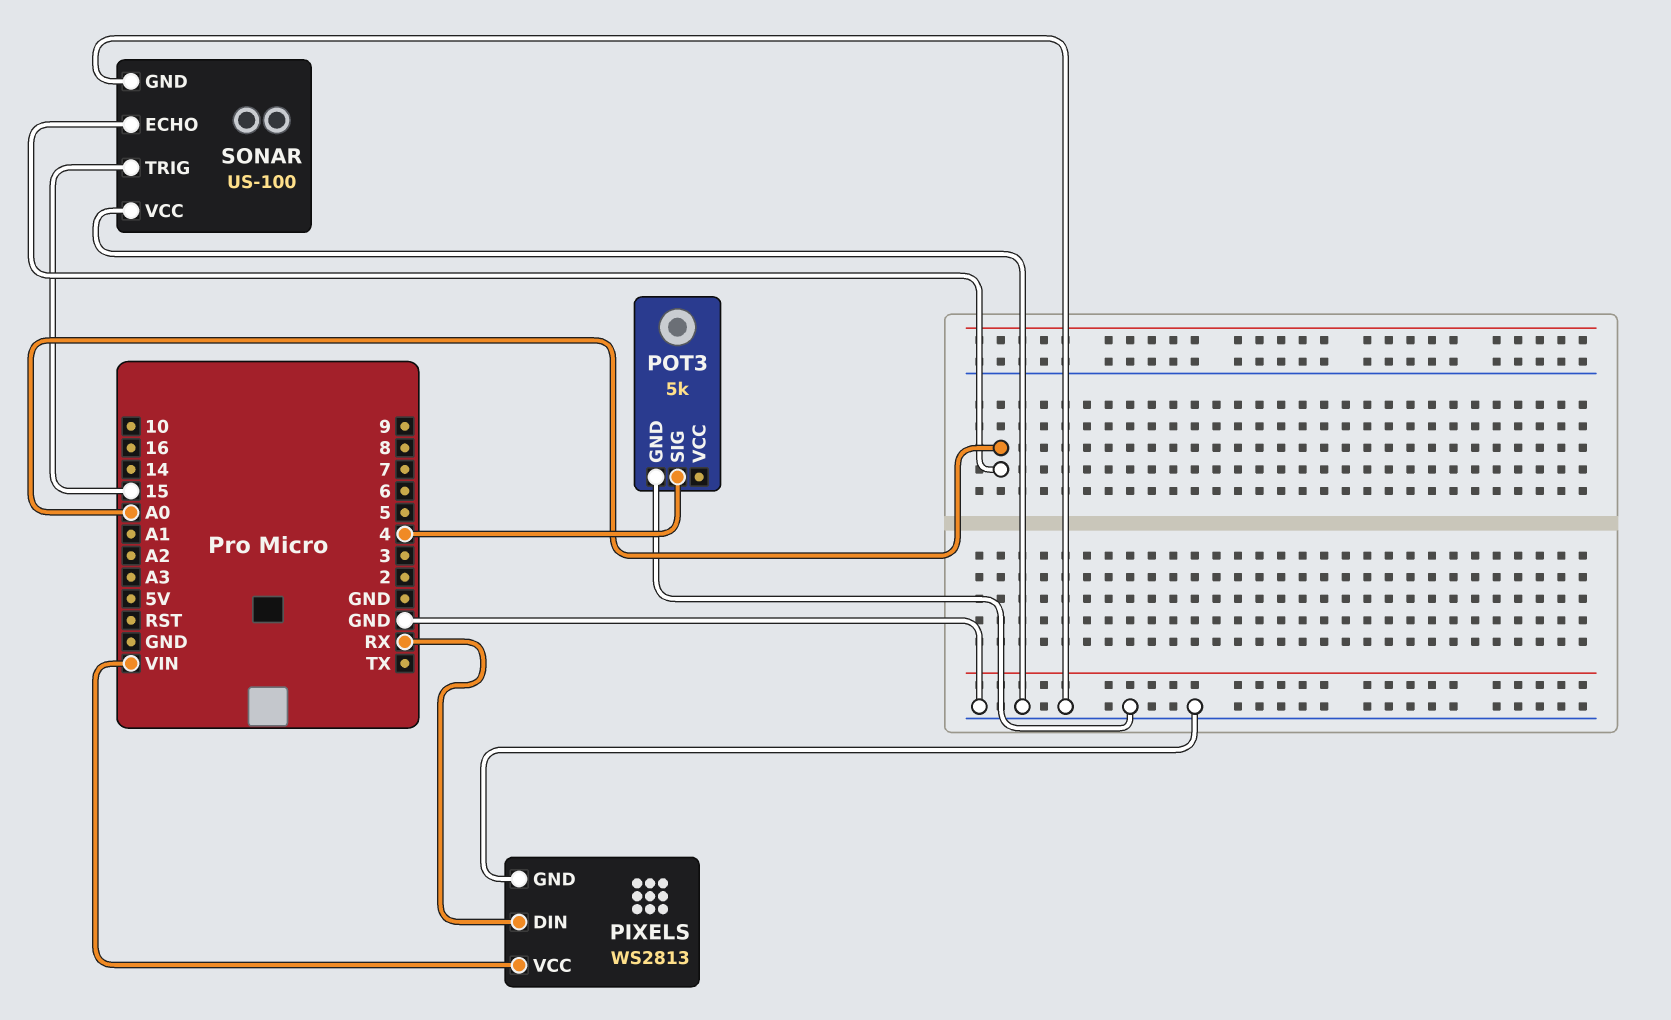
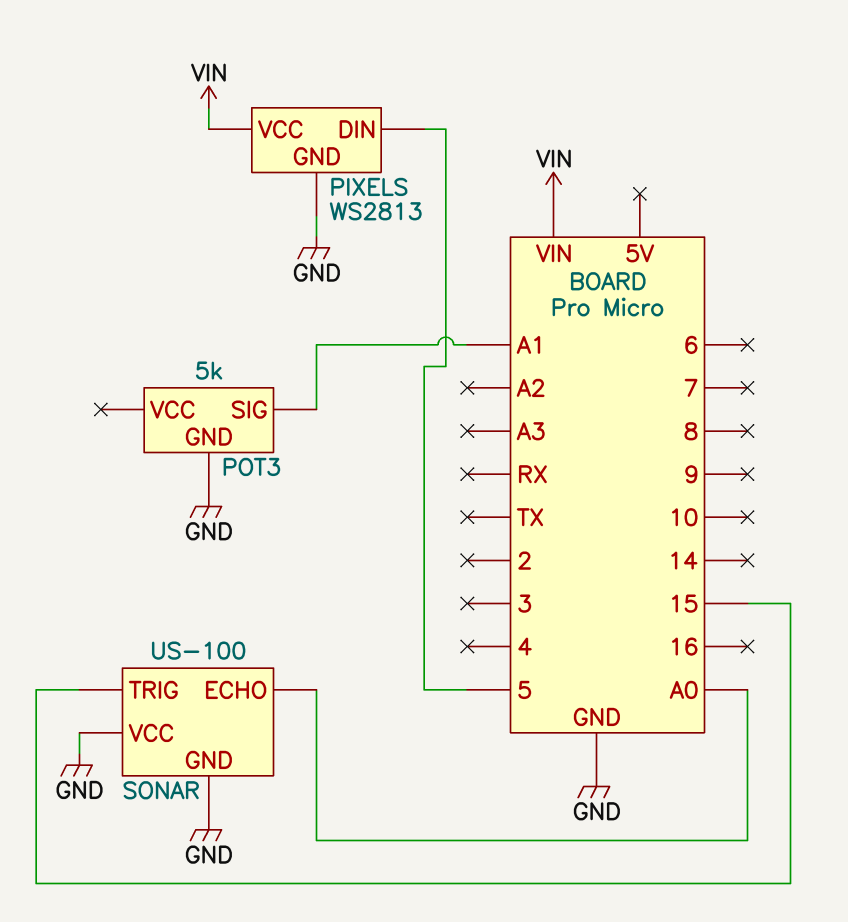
PIXELS pin DIN: RX -> 5
POT3 pin SIG: 4 -> A1

